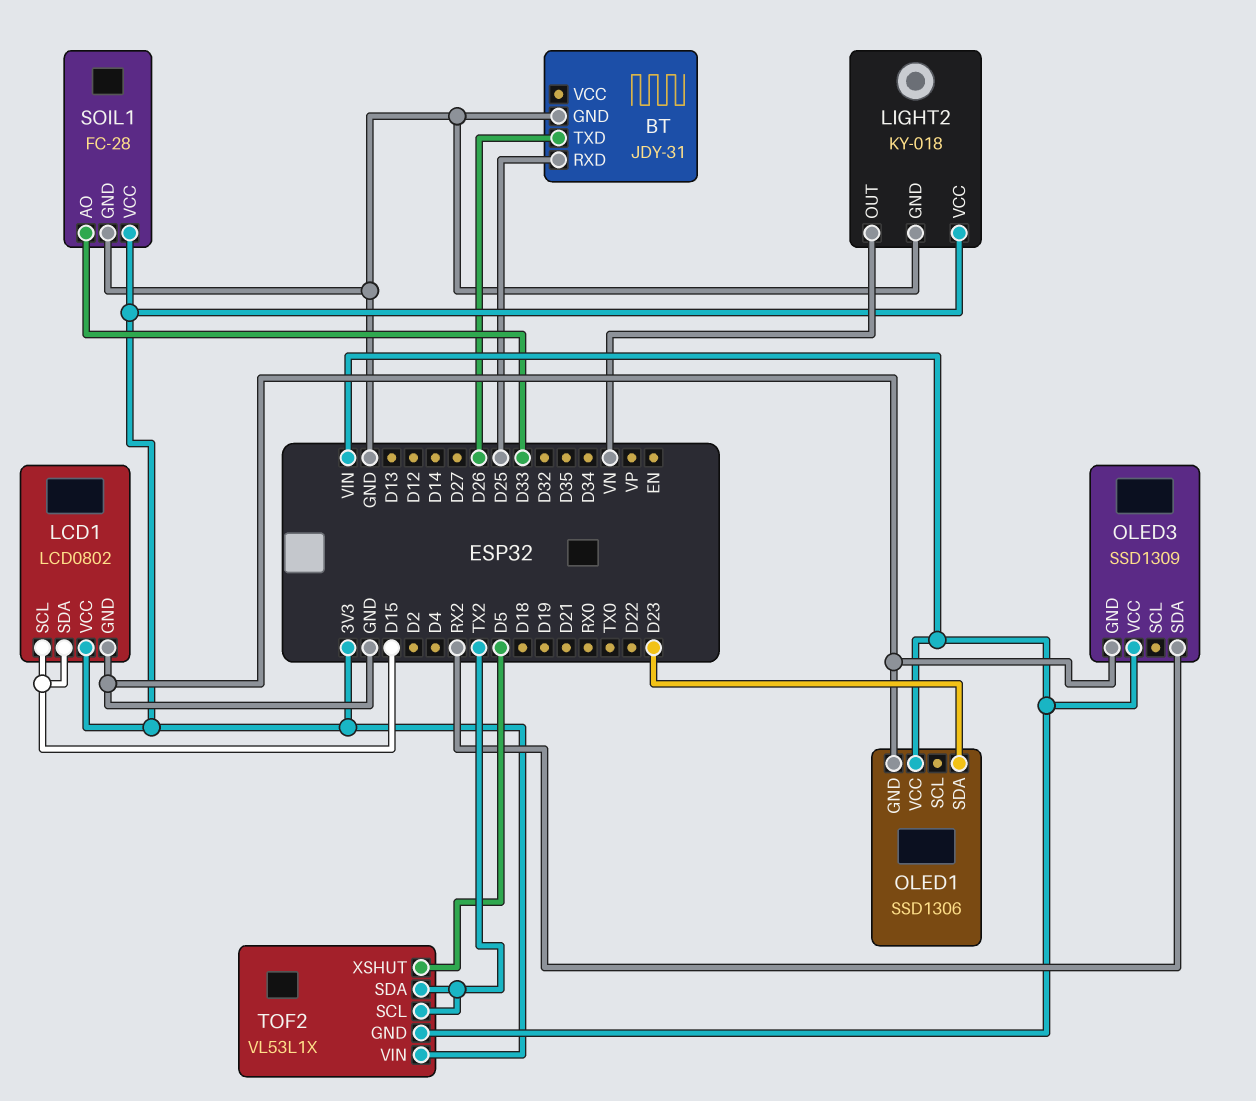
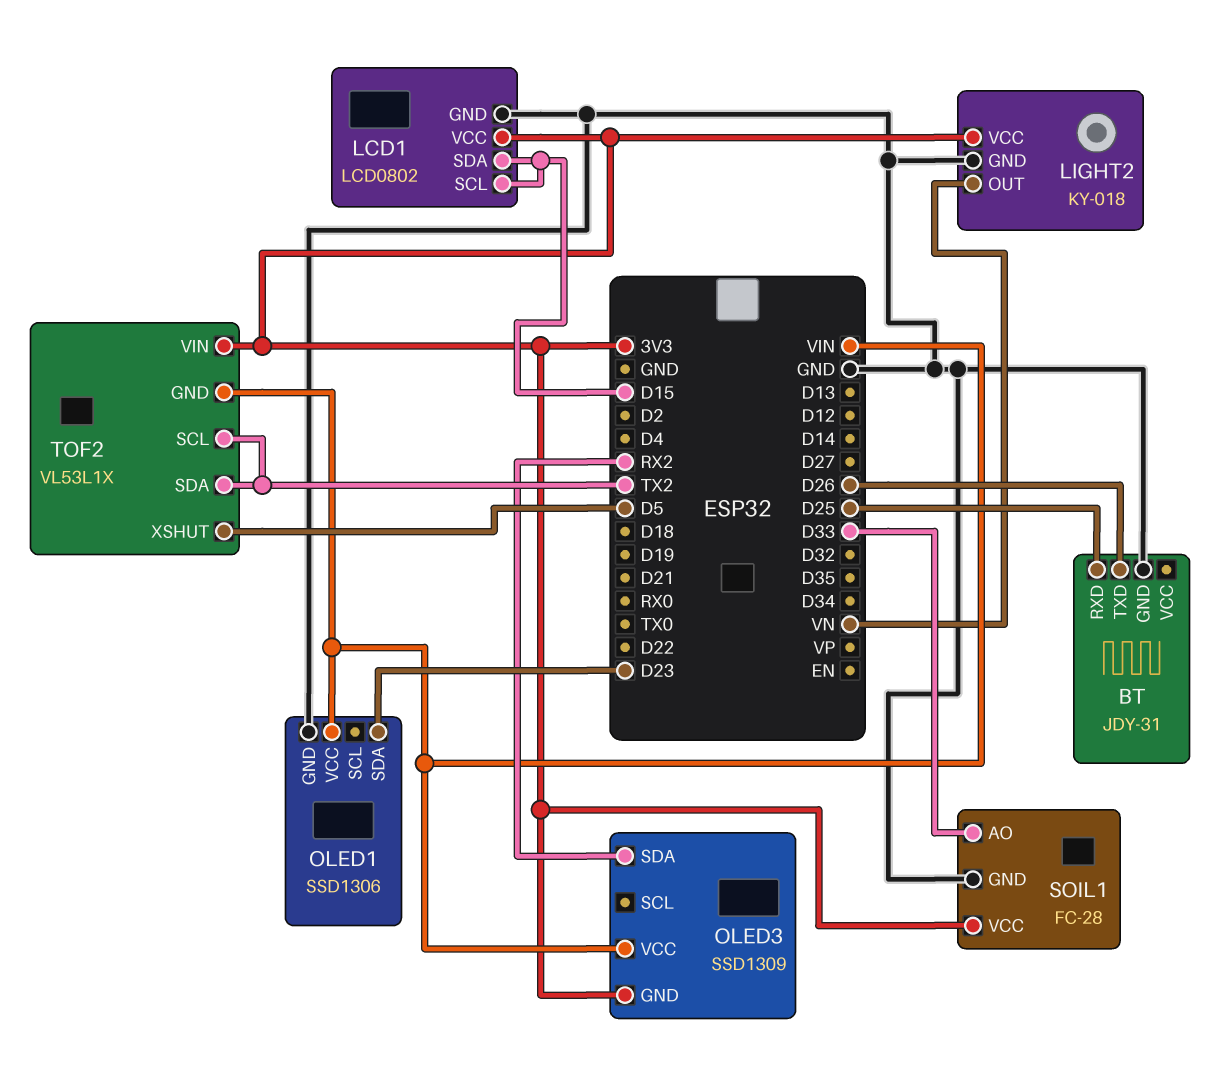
OLED3 pin GND: GND -> 3V3

